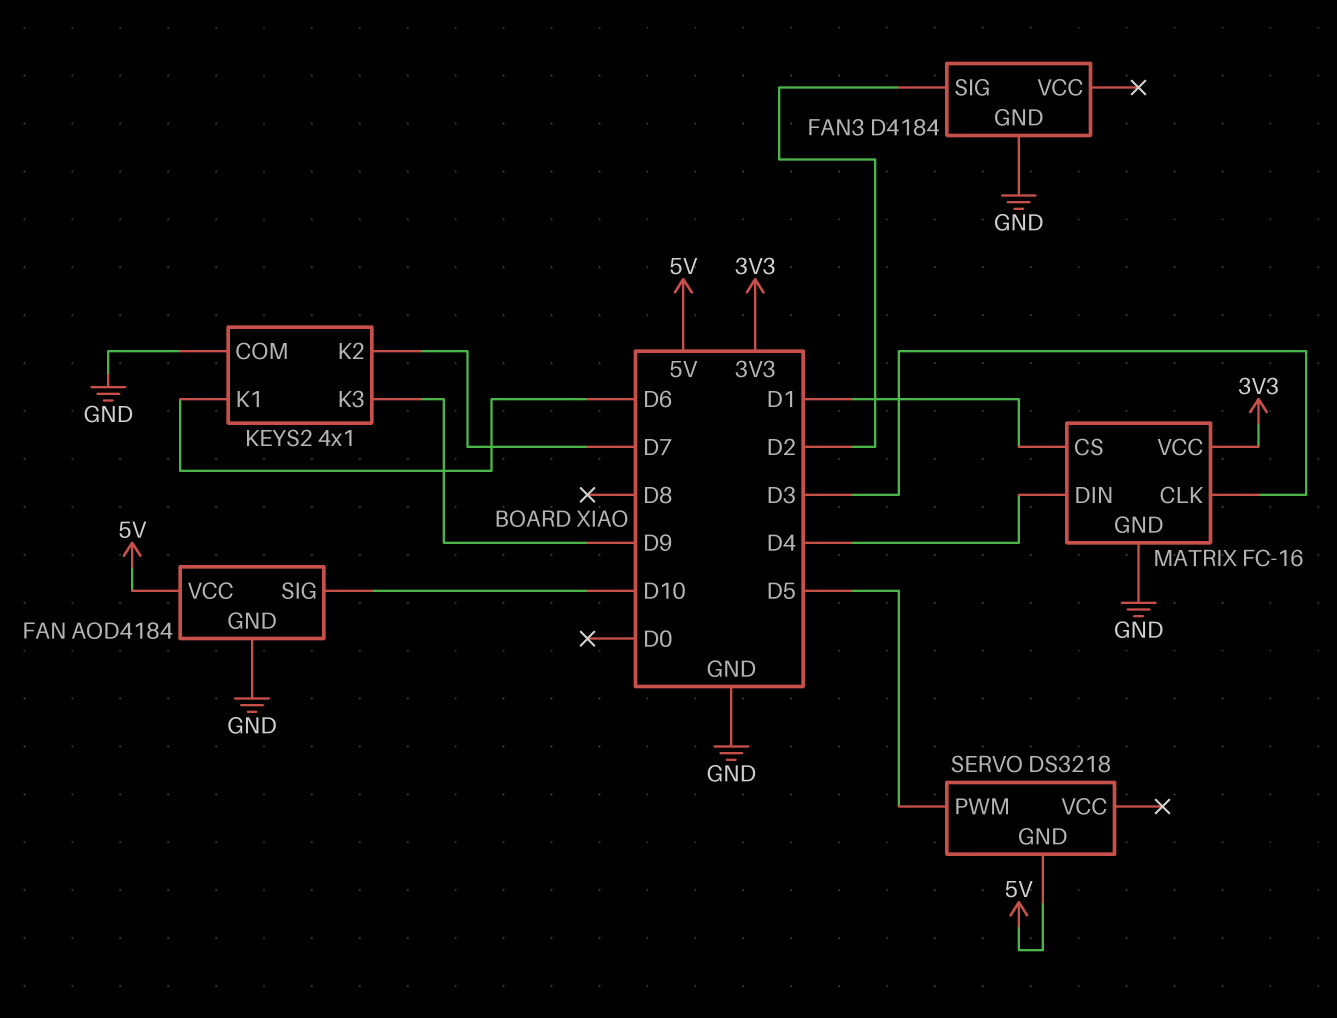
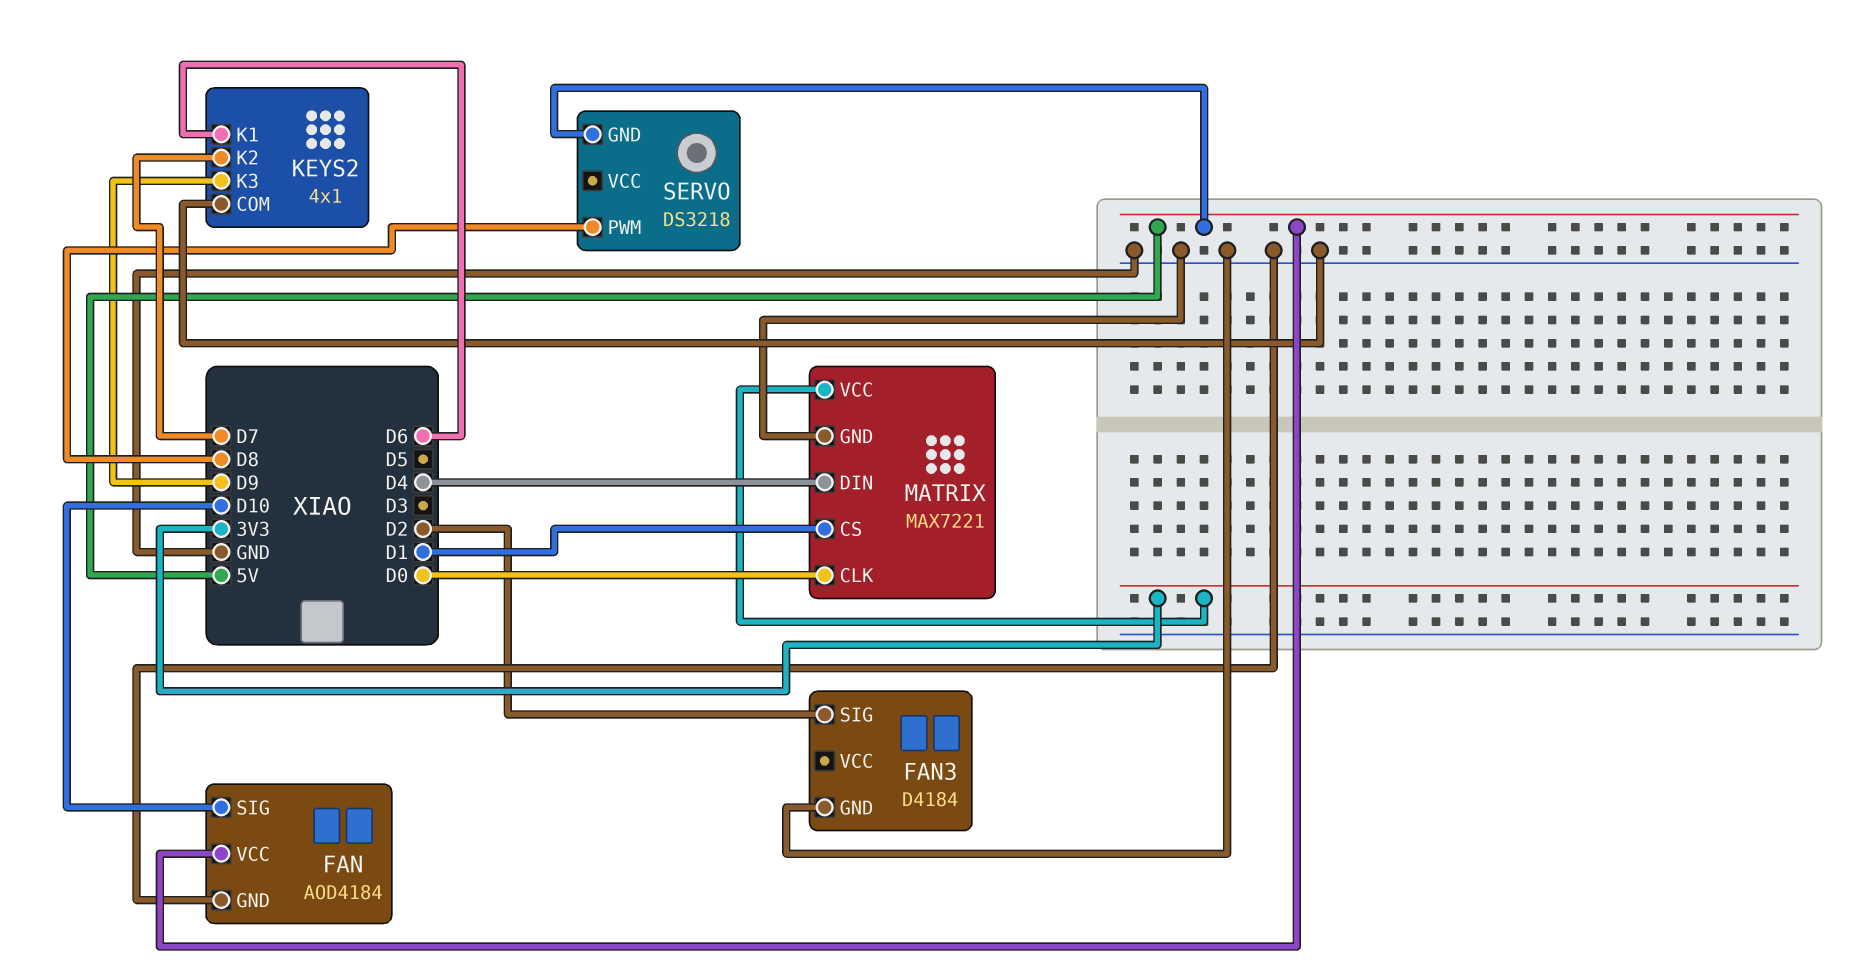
MATRIX: FC-16 -> MAX7221
MATRIX pin CLK: D3 -> D0
SERVO pin PWM: D5 -> D8

